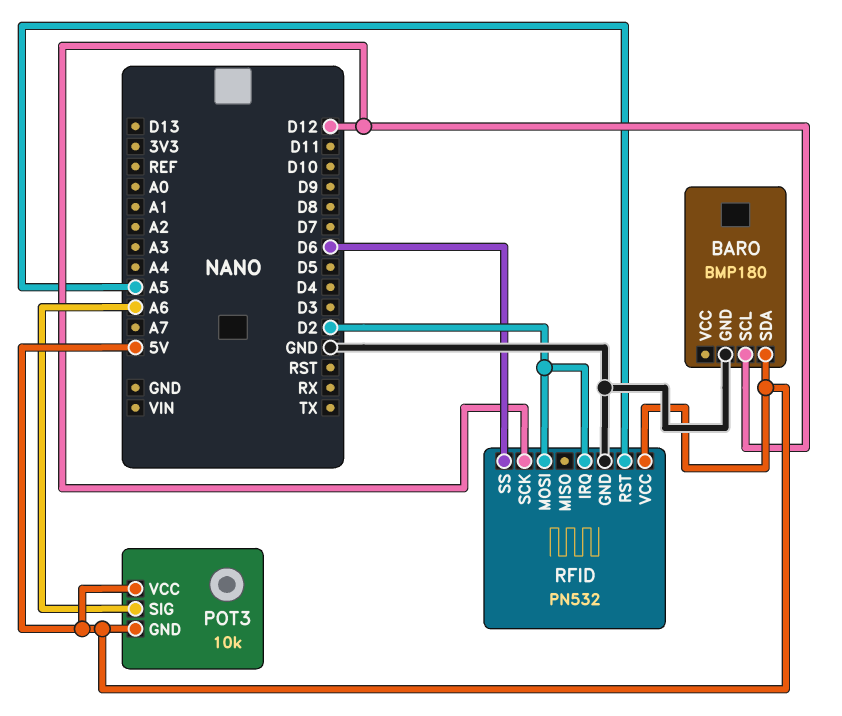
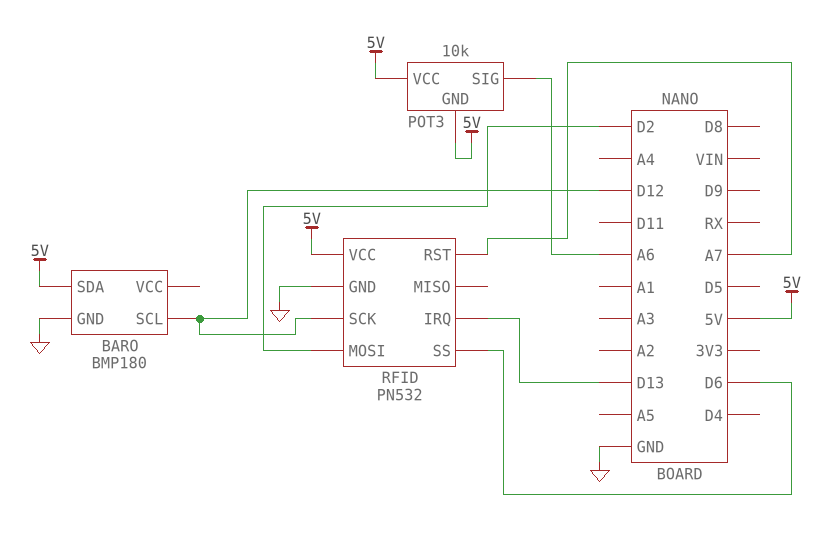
RFID pin IRQ: D2 -> D13
RFID pin RST: A5 -> A7

